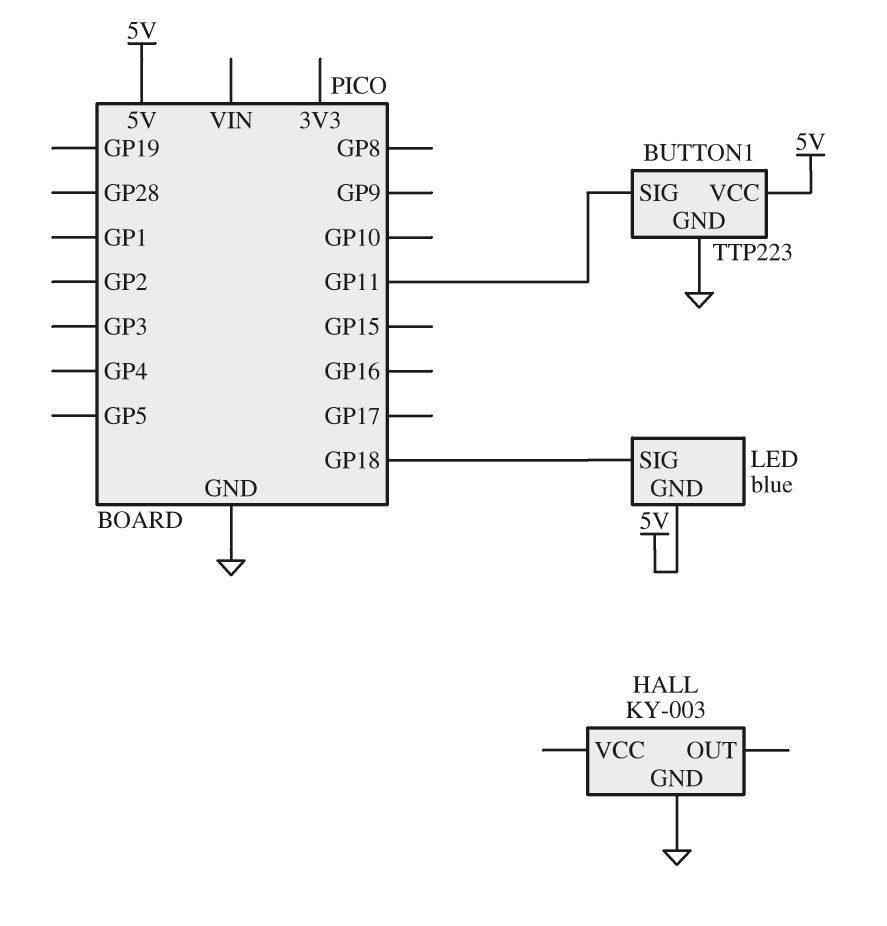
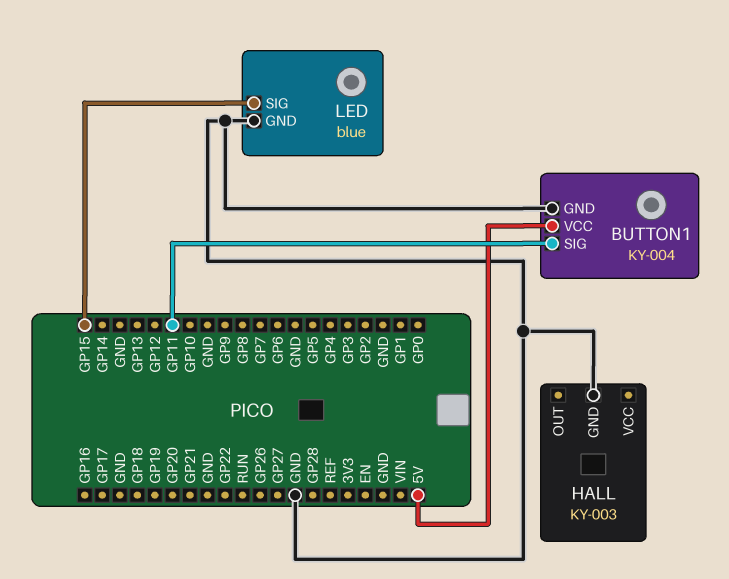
BUTTON1: TTP223 -> KY-004
LED pin GND: 5V -> GND
LED pin SIG: GP18 -> GP15

